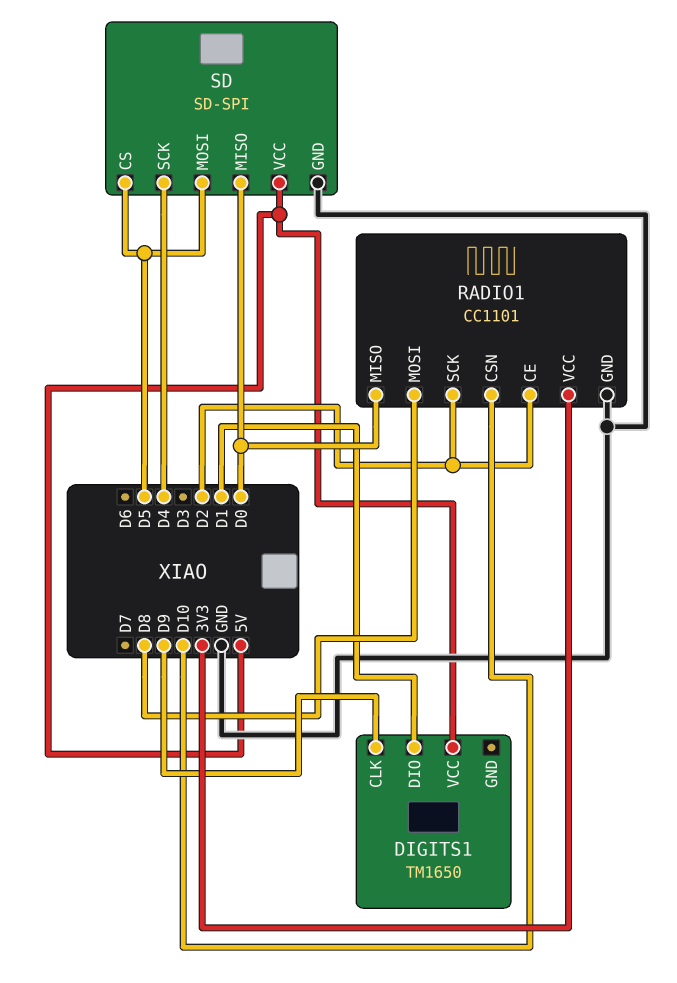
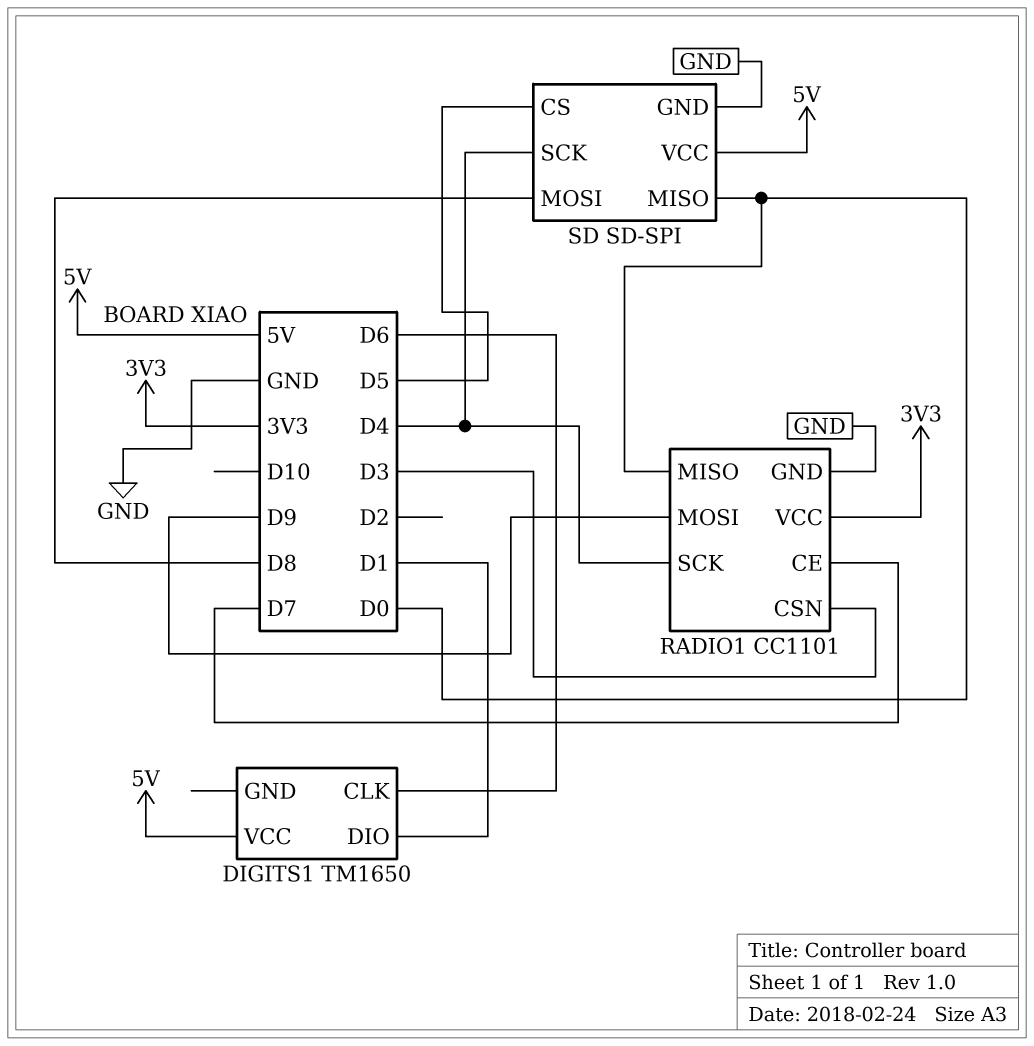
DIGITS1 pin CLK: D9 -> D6
RADIO1 pin CE: D2 -> D7
RADIO1 pin CSN: D10 -> D3
RADIO1 pin MOSI: D8 -> D9
RADIO1 pin SCK: D2 -> D4
SD pin MOSI: D5 -> D8

